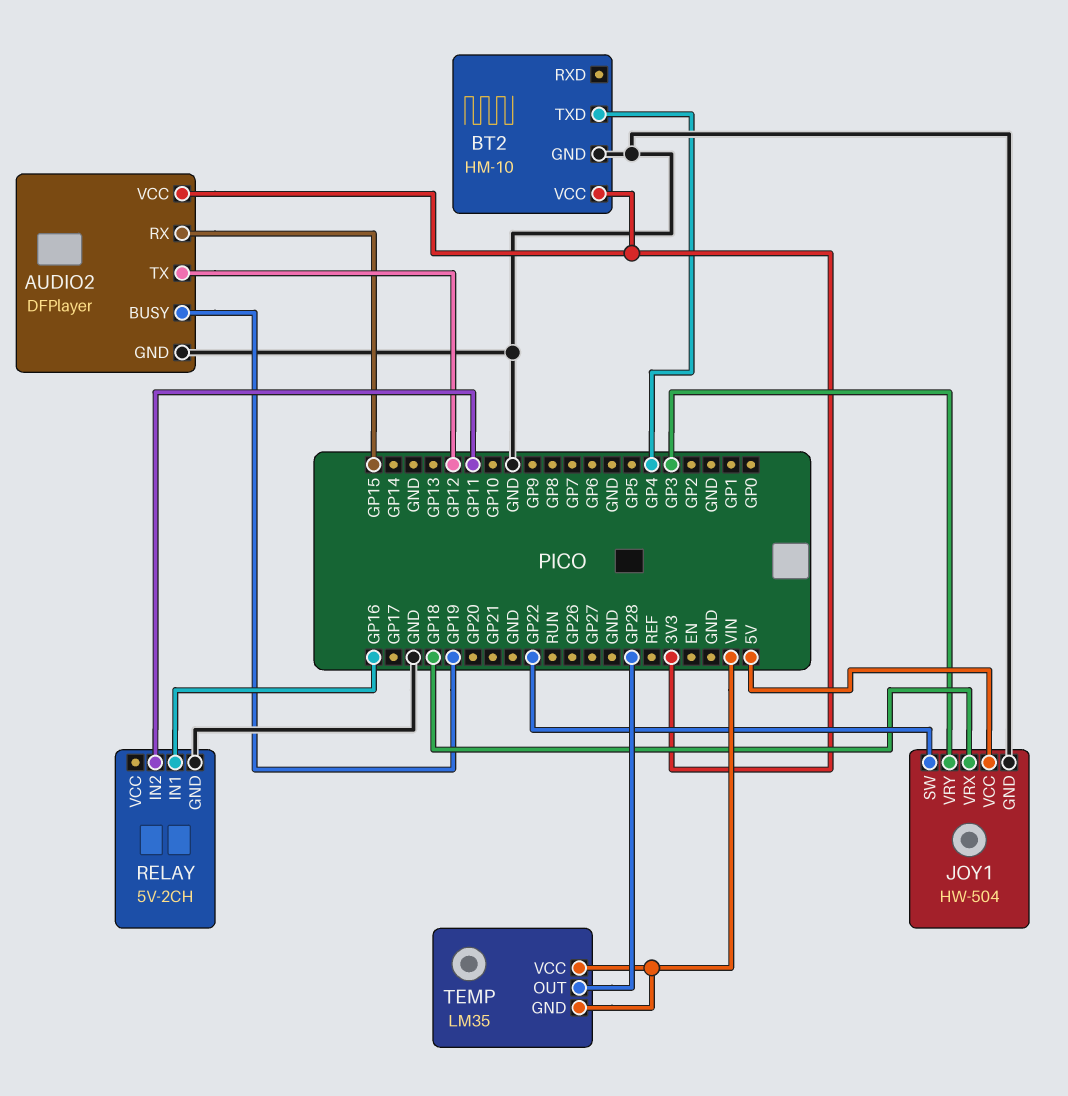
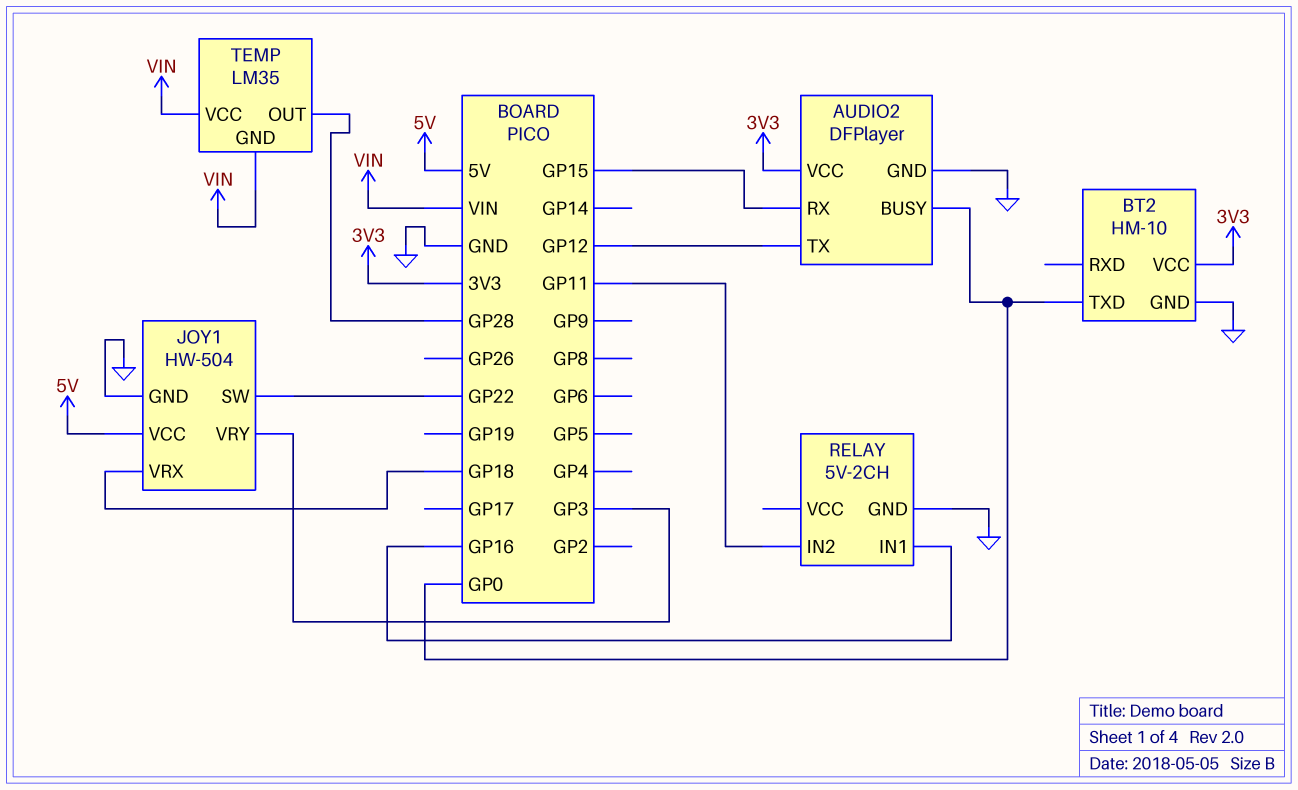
AUDIO2 pin BUSY: GP19 -> GP0
BT2 pin TXD: GP4 -> GP0

